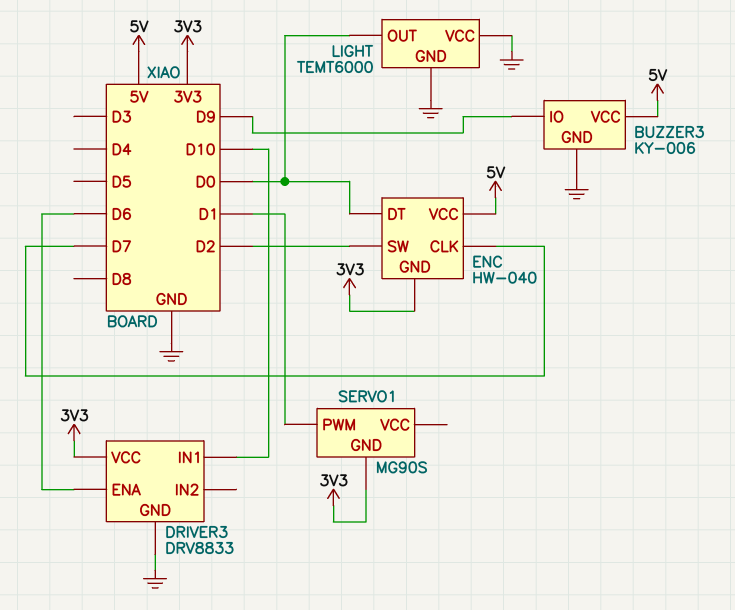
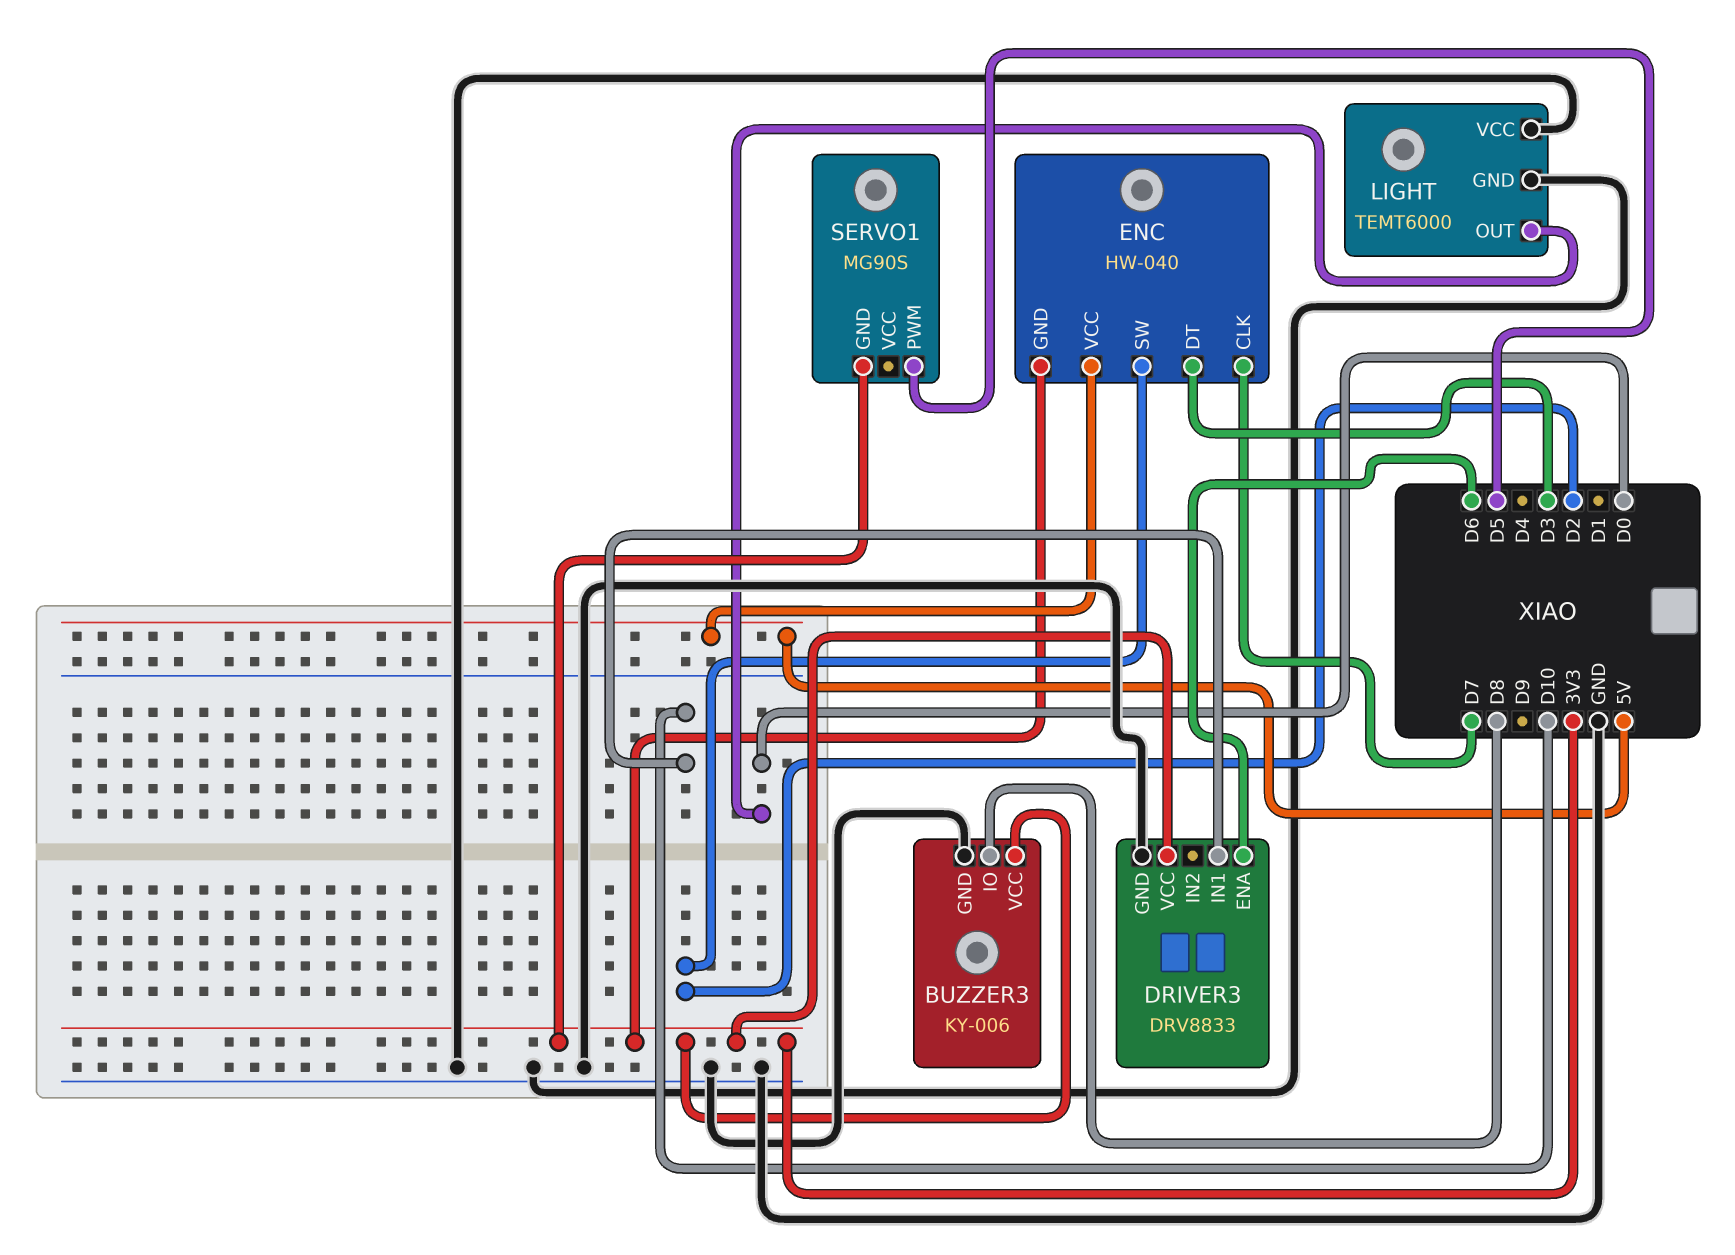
BUZZER3 pin IO: D9 -> D8
BUZZER3 pin VCC: 5V -> 3V3
ENC pin DT: D0 -> D3
SERVO1 pin PWM: D1 -> D5

